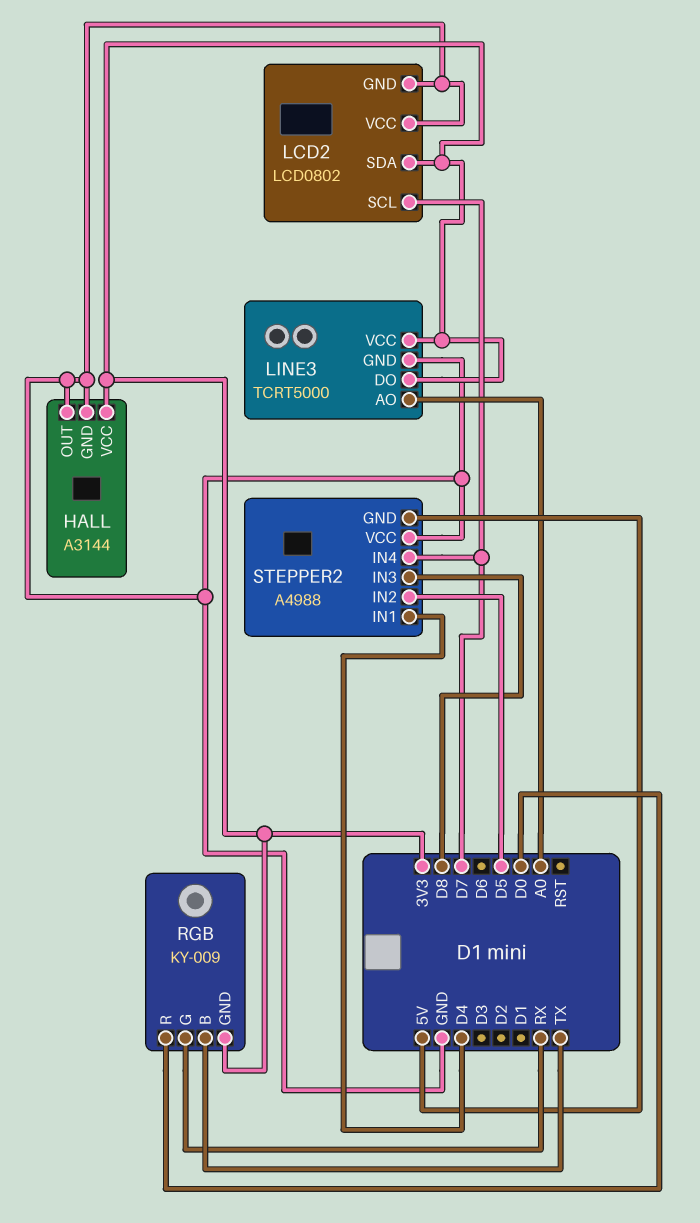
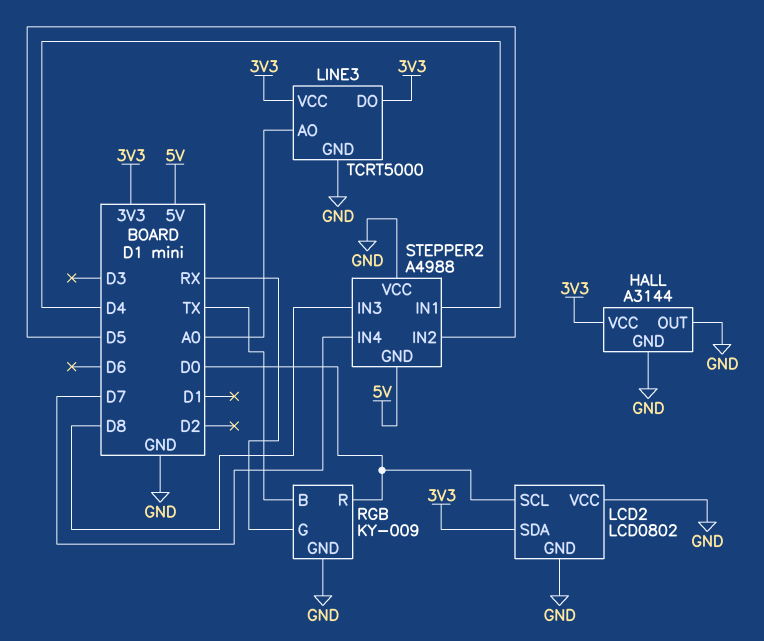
LCD2 pin SCL: D7 -> D0
RGB pin GND: 3V3 -> GND

